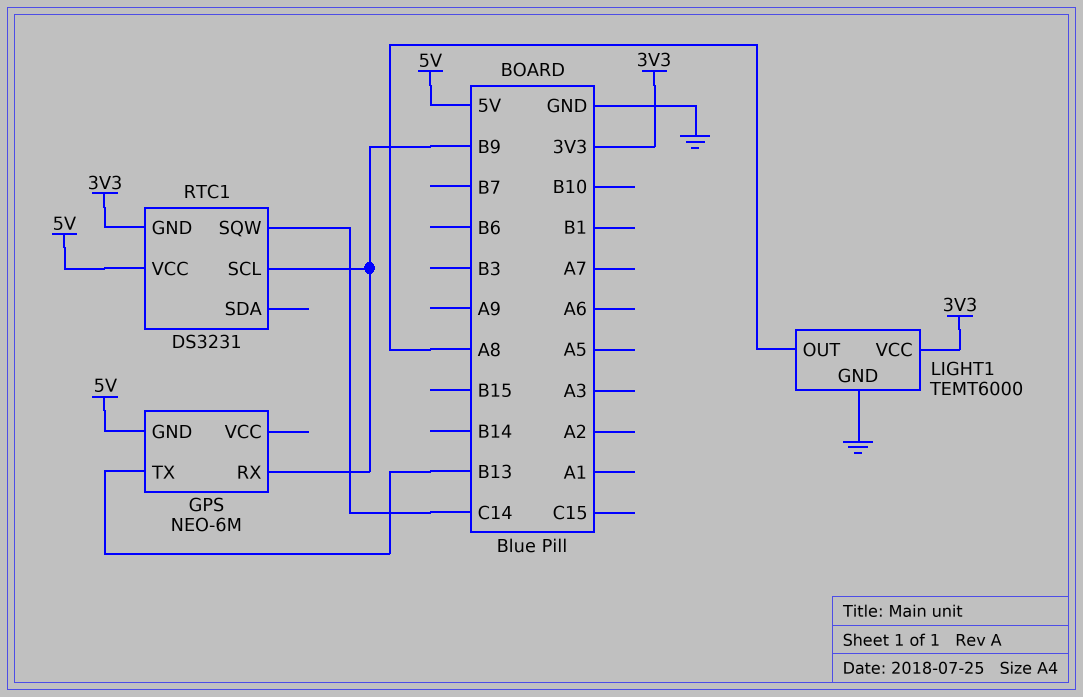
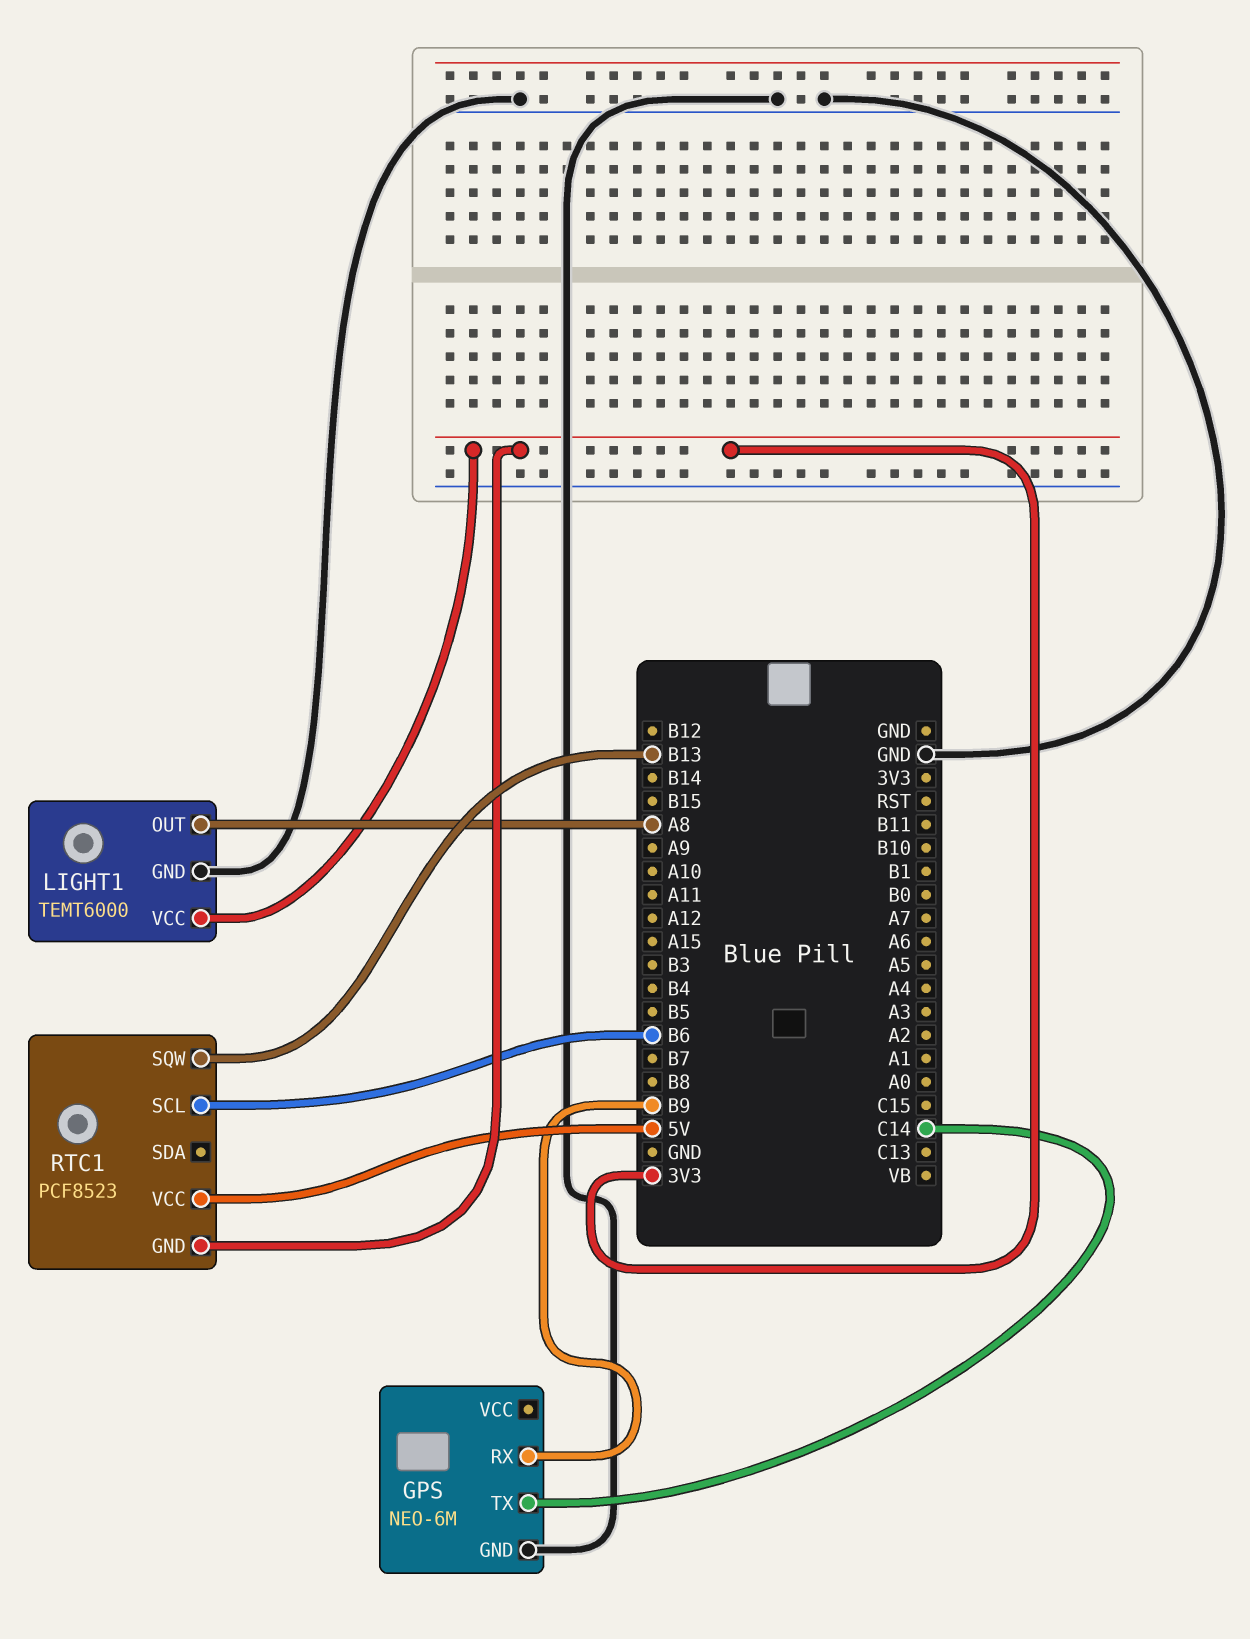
GPS pin GND: 5V -> GND
GPS pin TX: B13 -> C14
RTC1: DS3231 -> PCF8523
RTC1 pin SCL: B9 -> B6
RTC1 pin SQW: C14 -> B13

